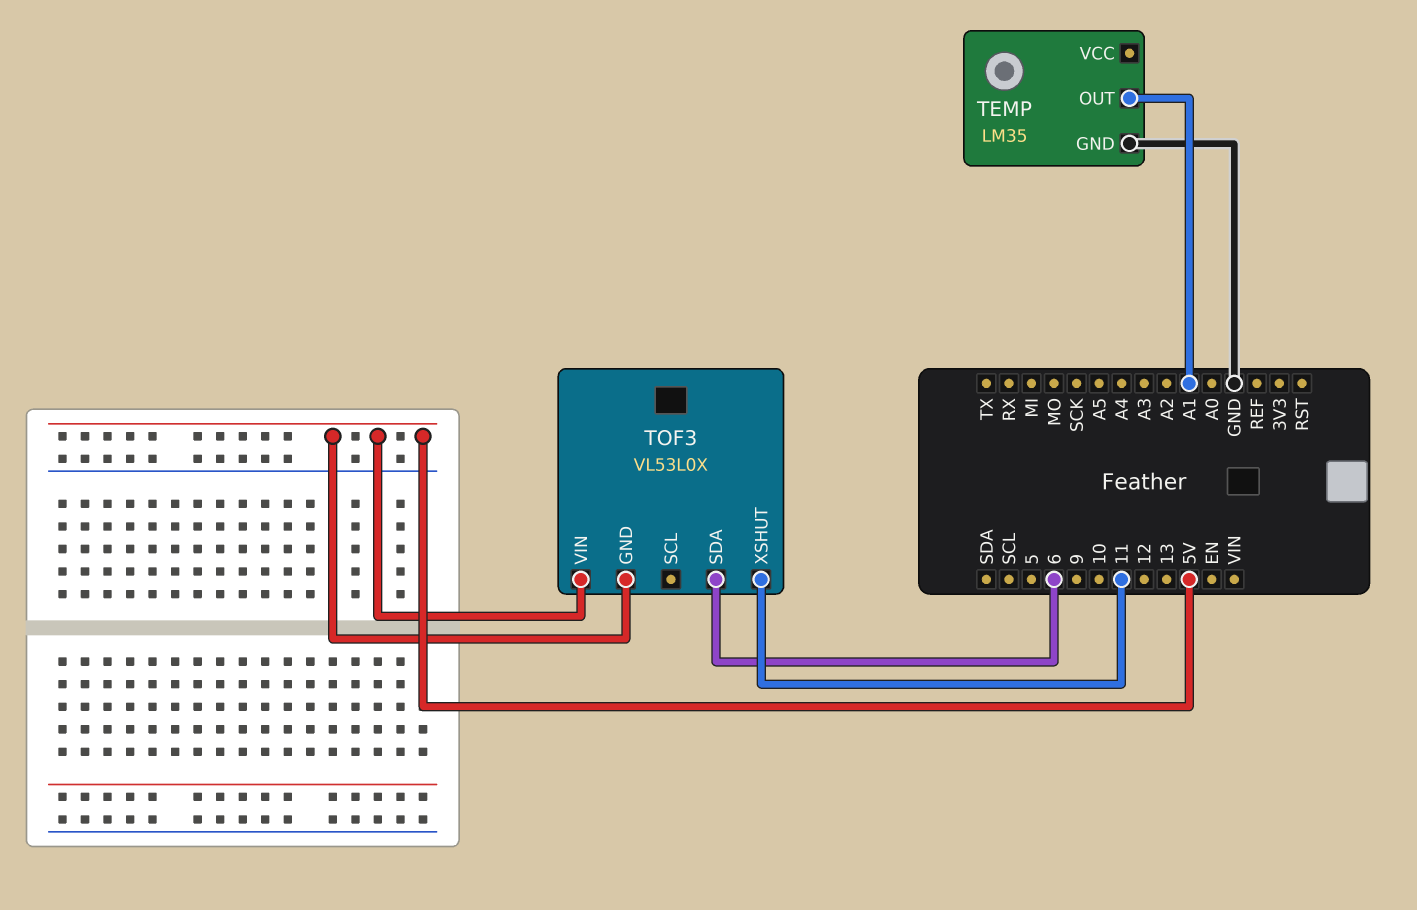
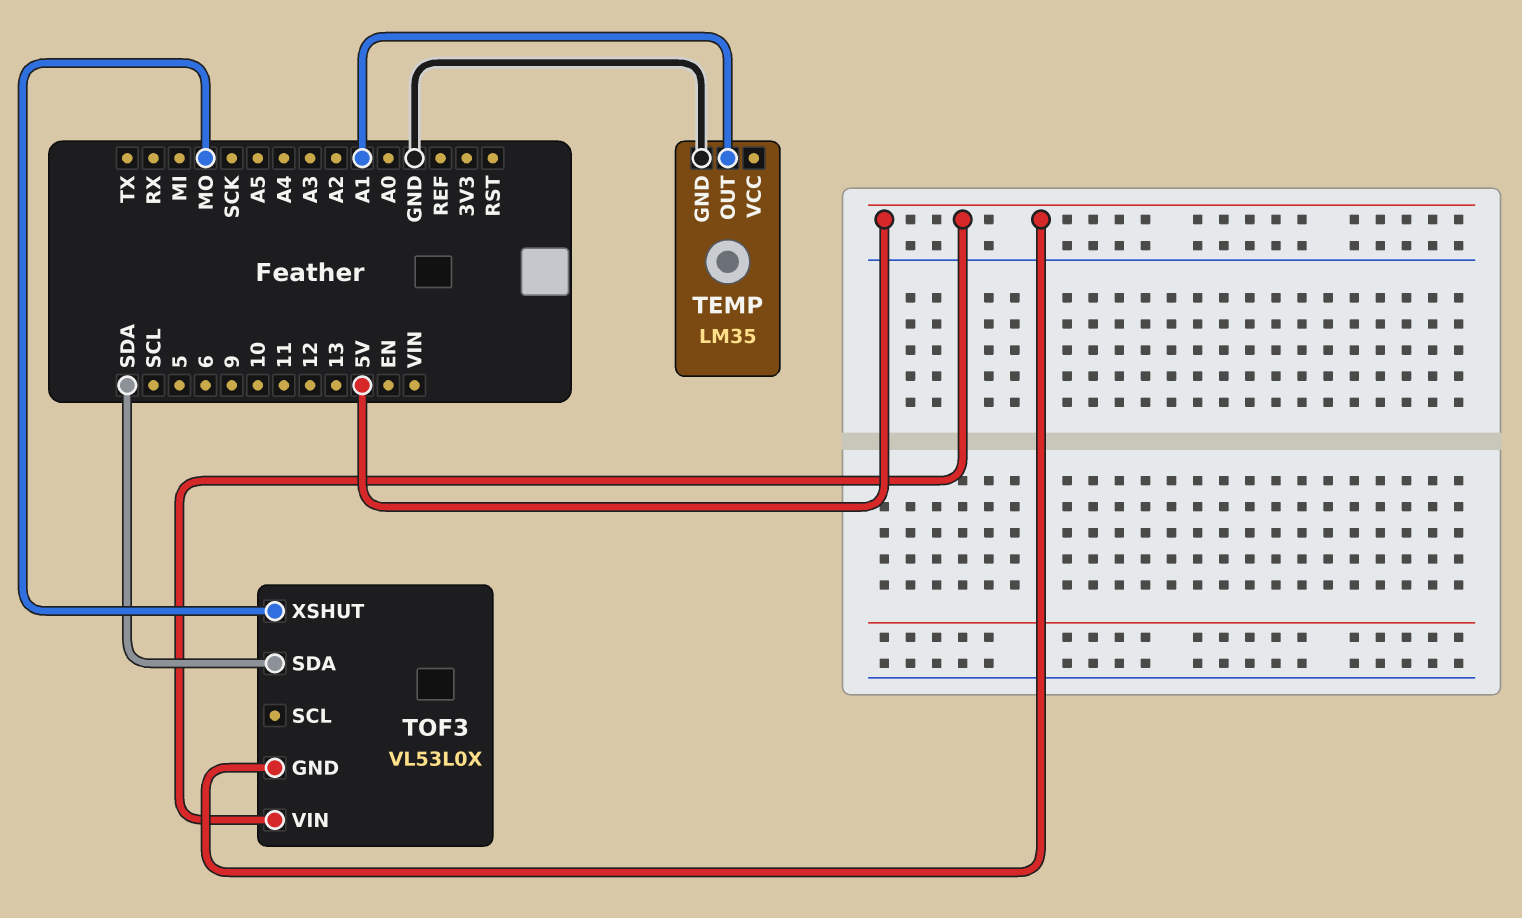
TOF3 pin SDA: 6 -> SDA
TOF3 pin XSHUT: 11 -> MO

